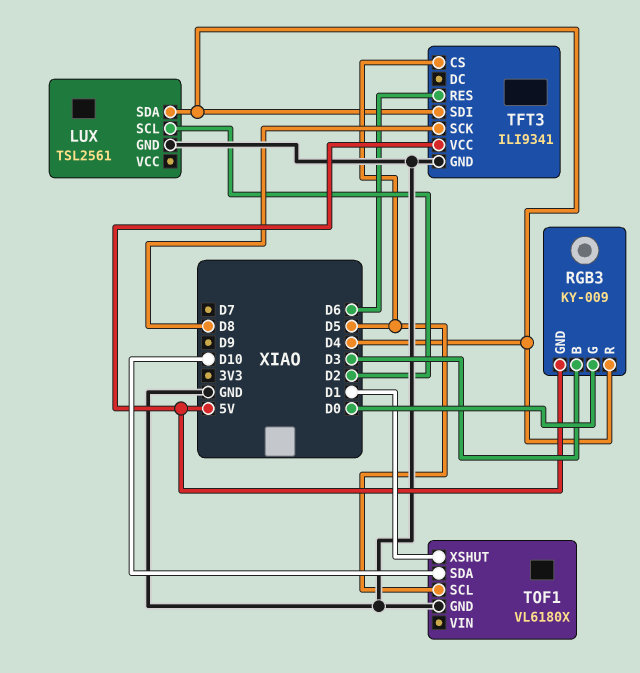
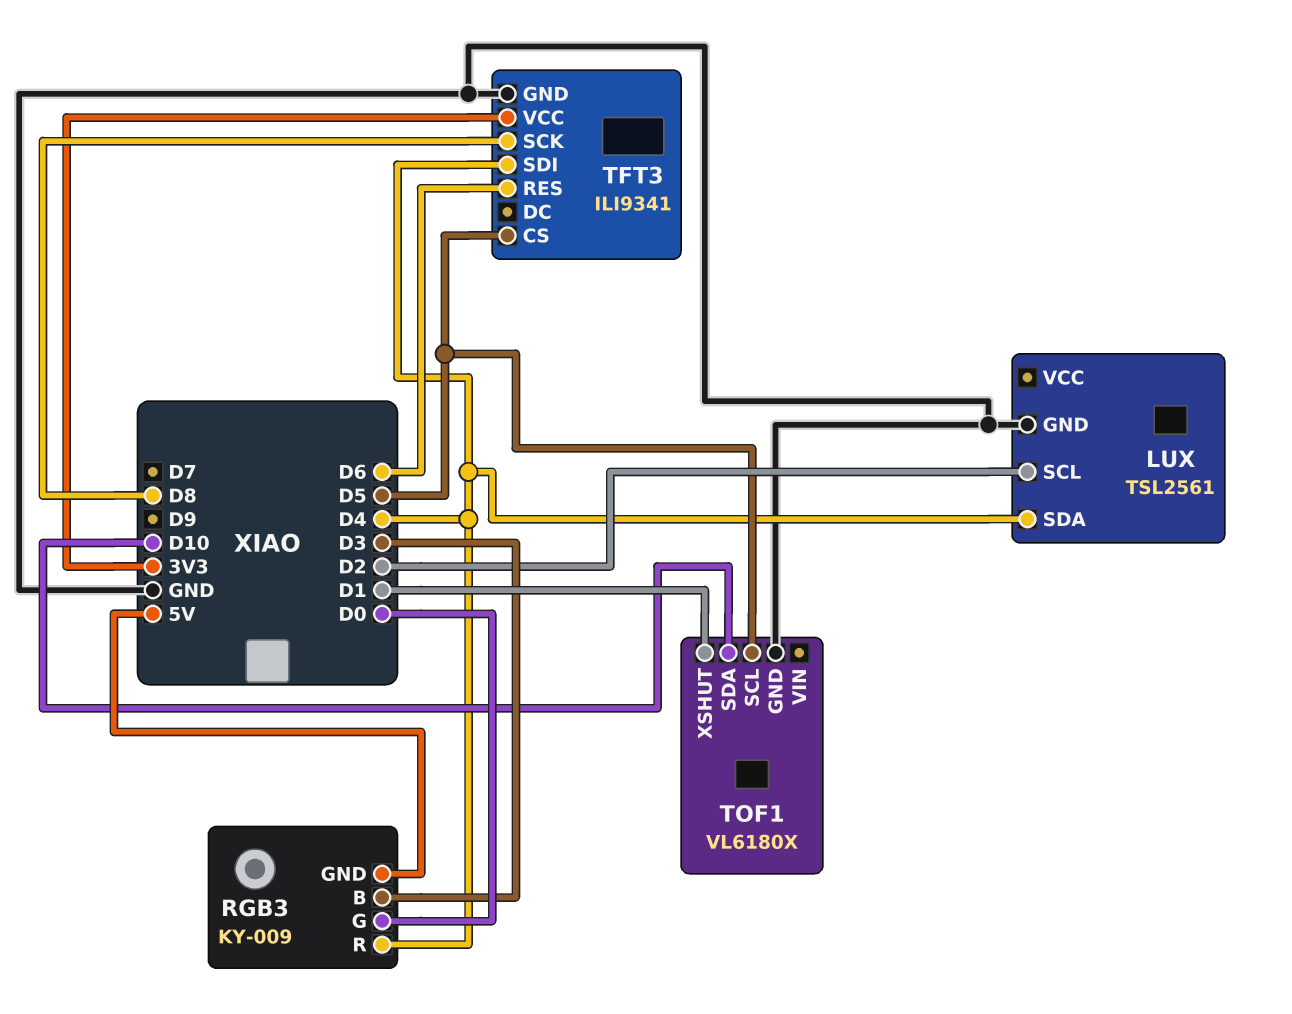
TFT3 pin VCC: 5V -> 3V3

